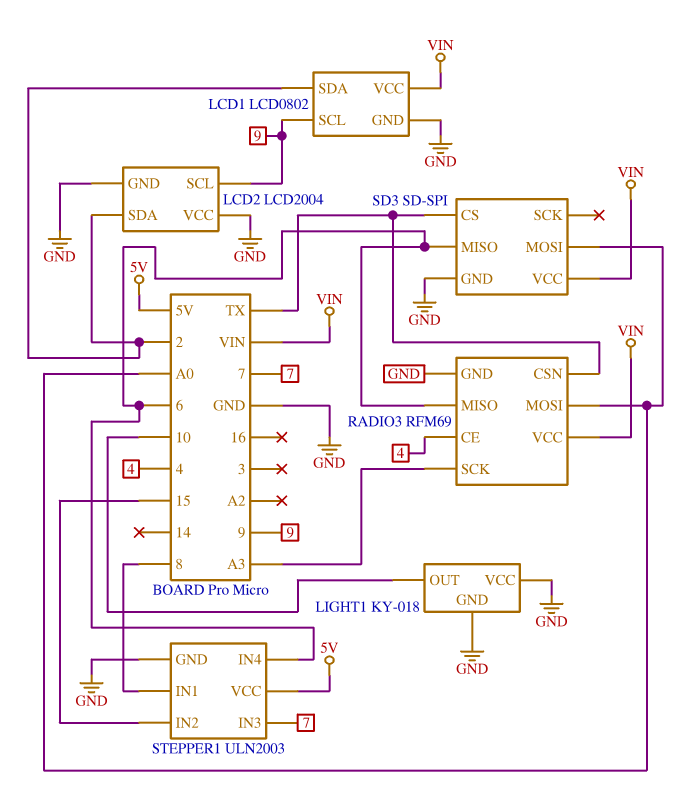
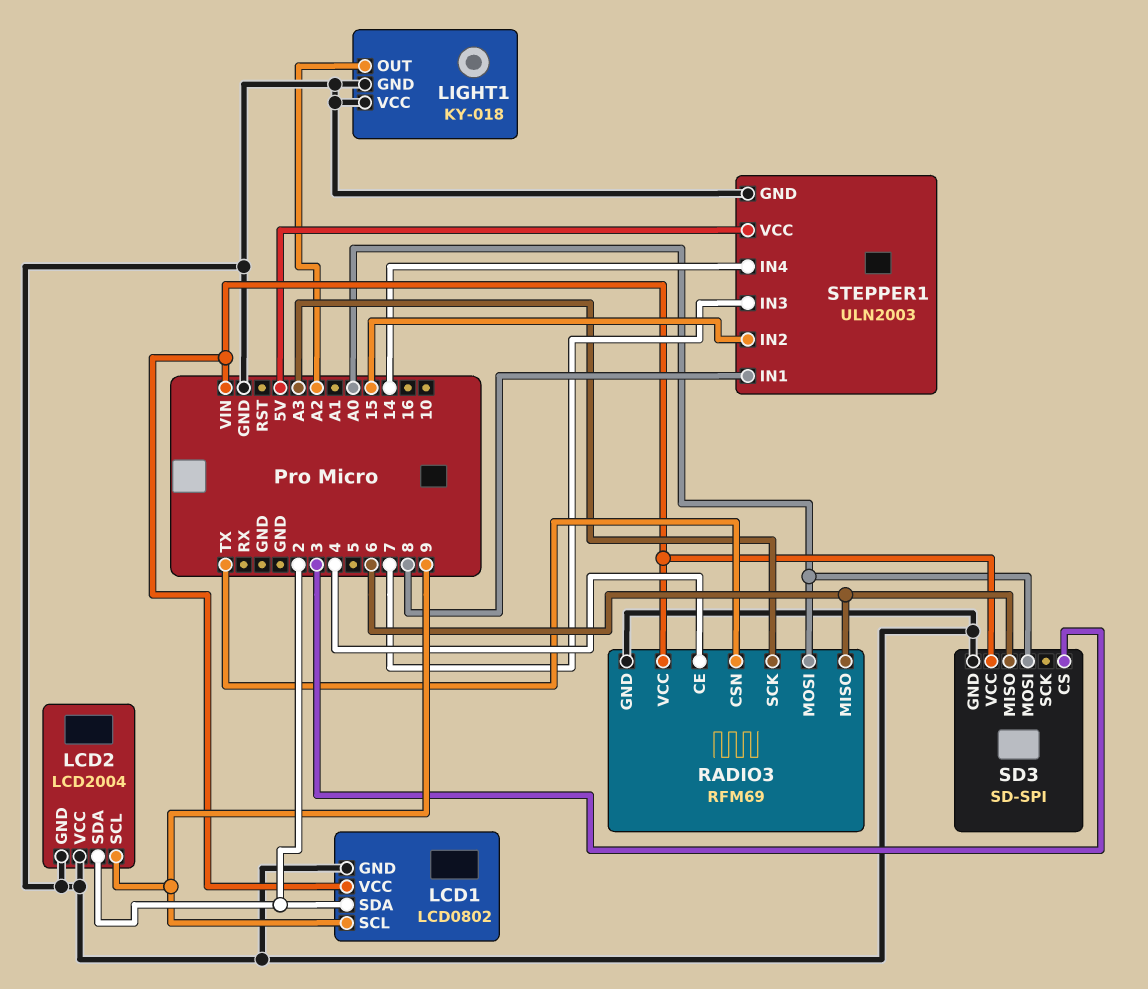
LIGHT1 pin OUT: 10 -> A2
SD3 pin CS: TX -> 3
STEPPER1 pin IN4: 6 -> 14

